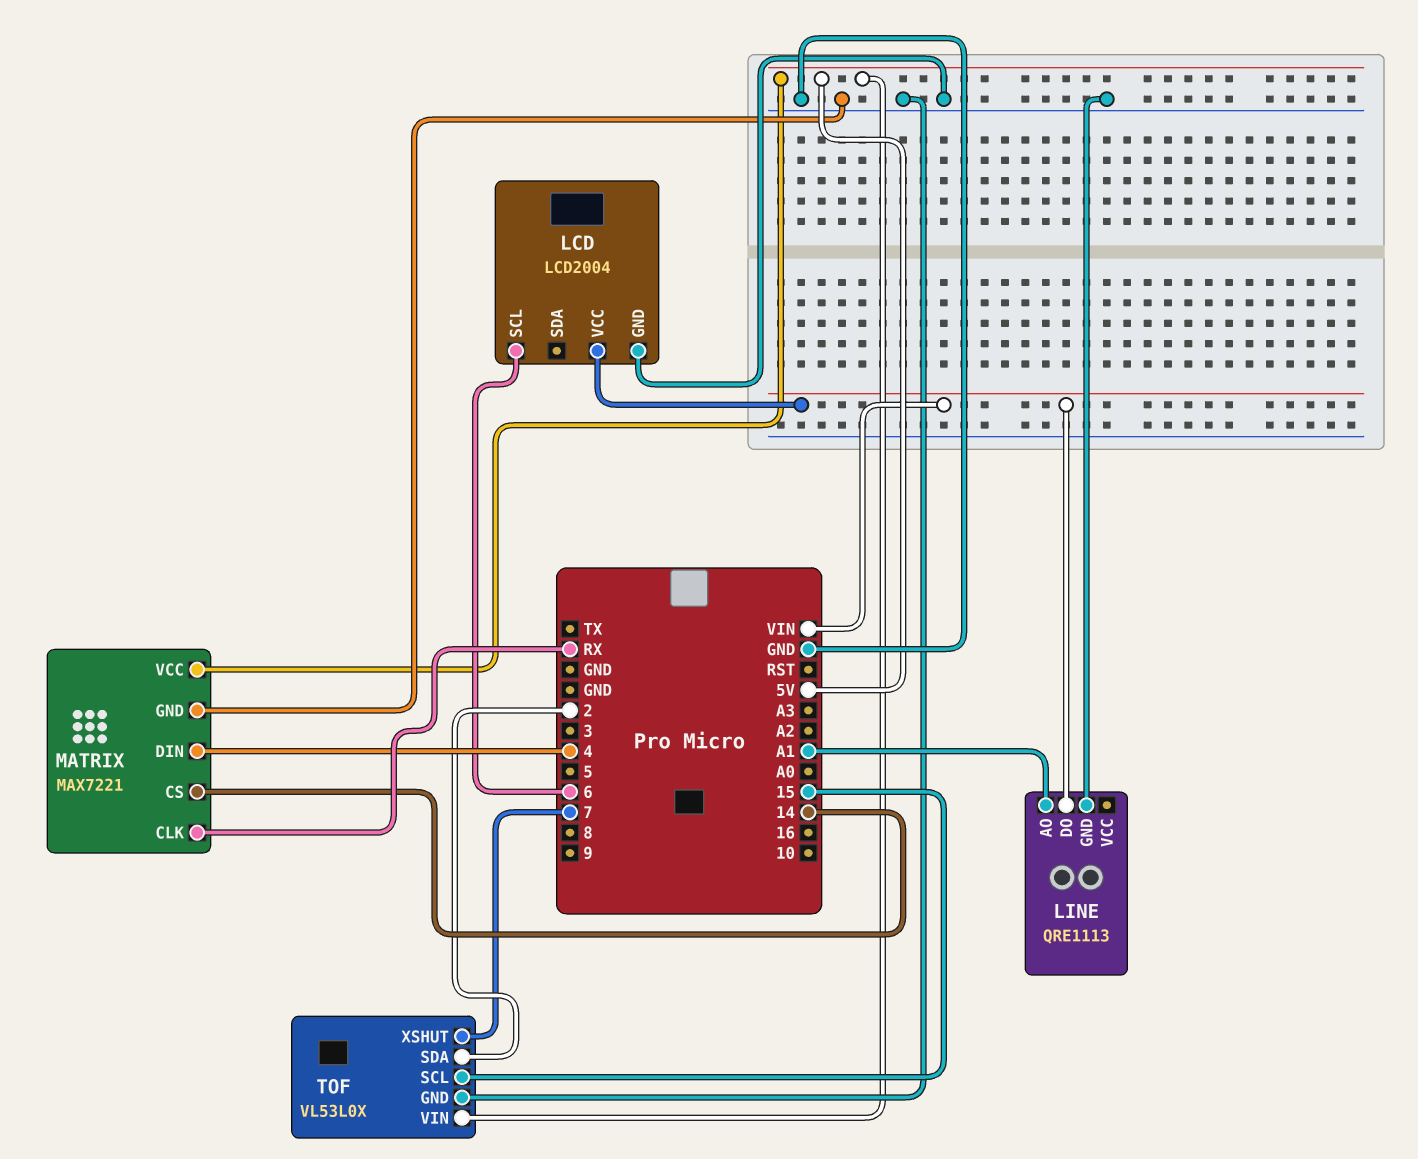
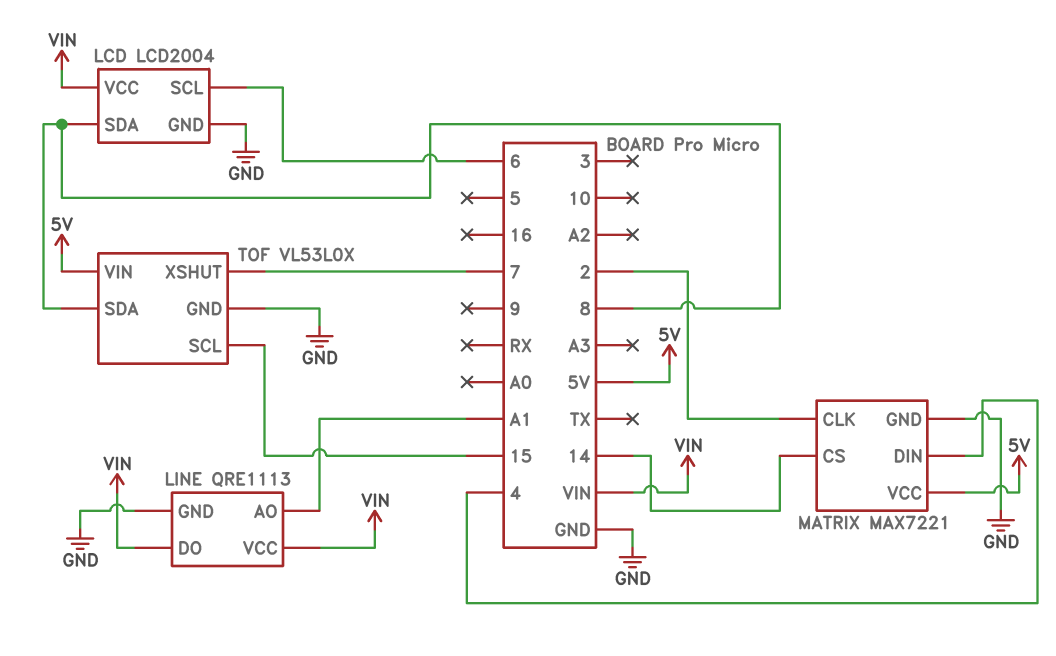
LCD pin SDA: none -> 8
LINE pin VCC: none -> VIN
MATRIX pin CLK: RX -> 2
TOF pin SDA: 2 -> 8

